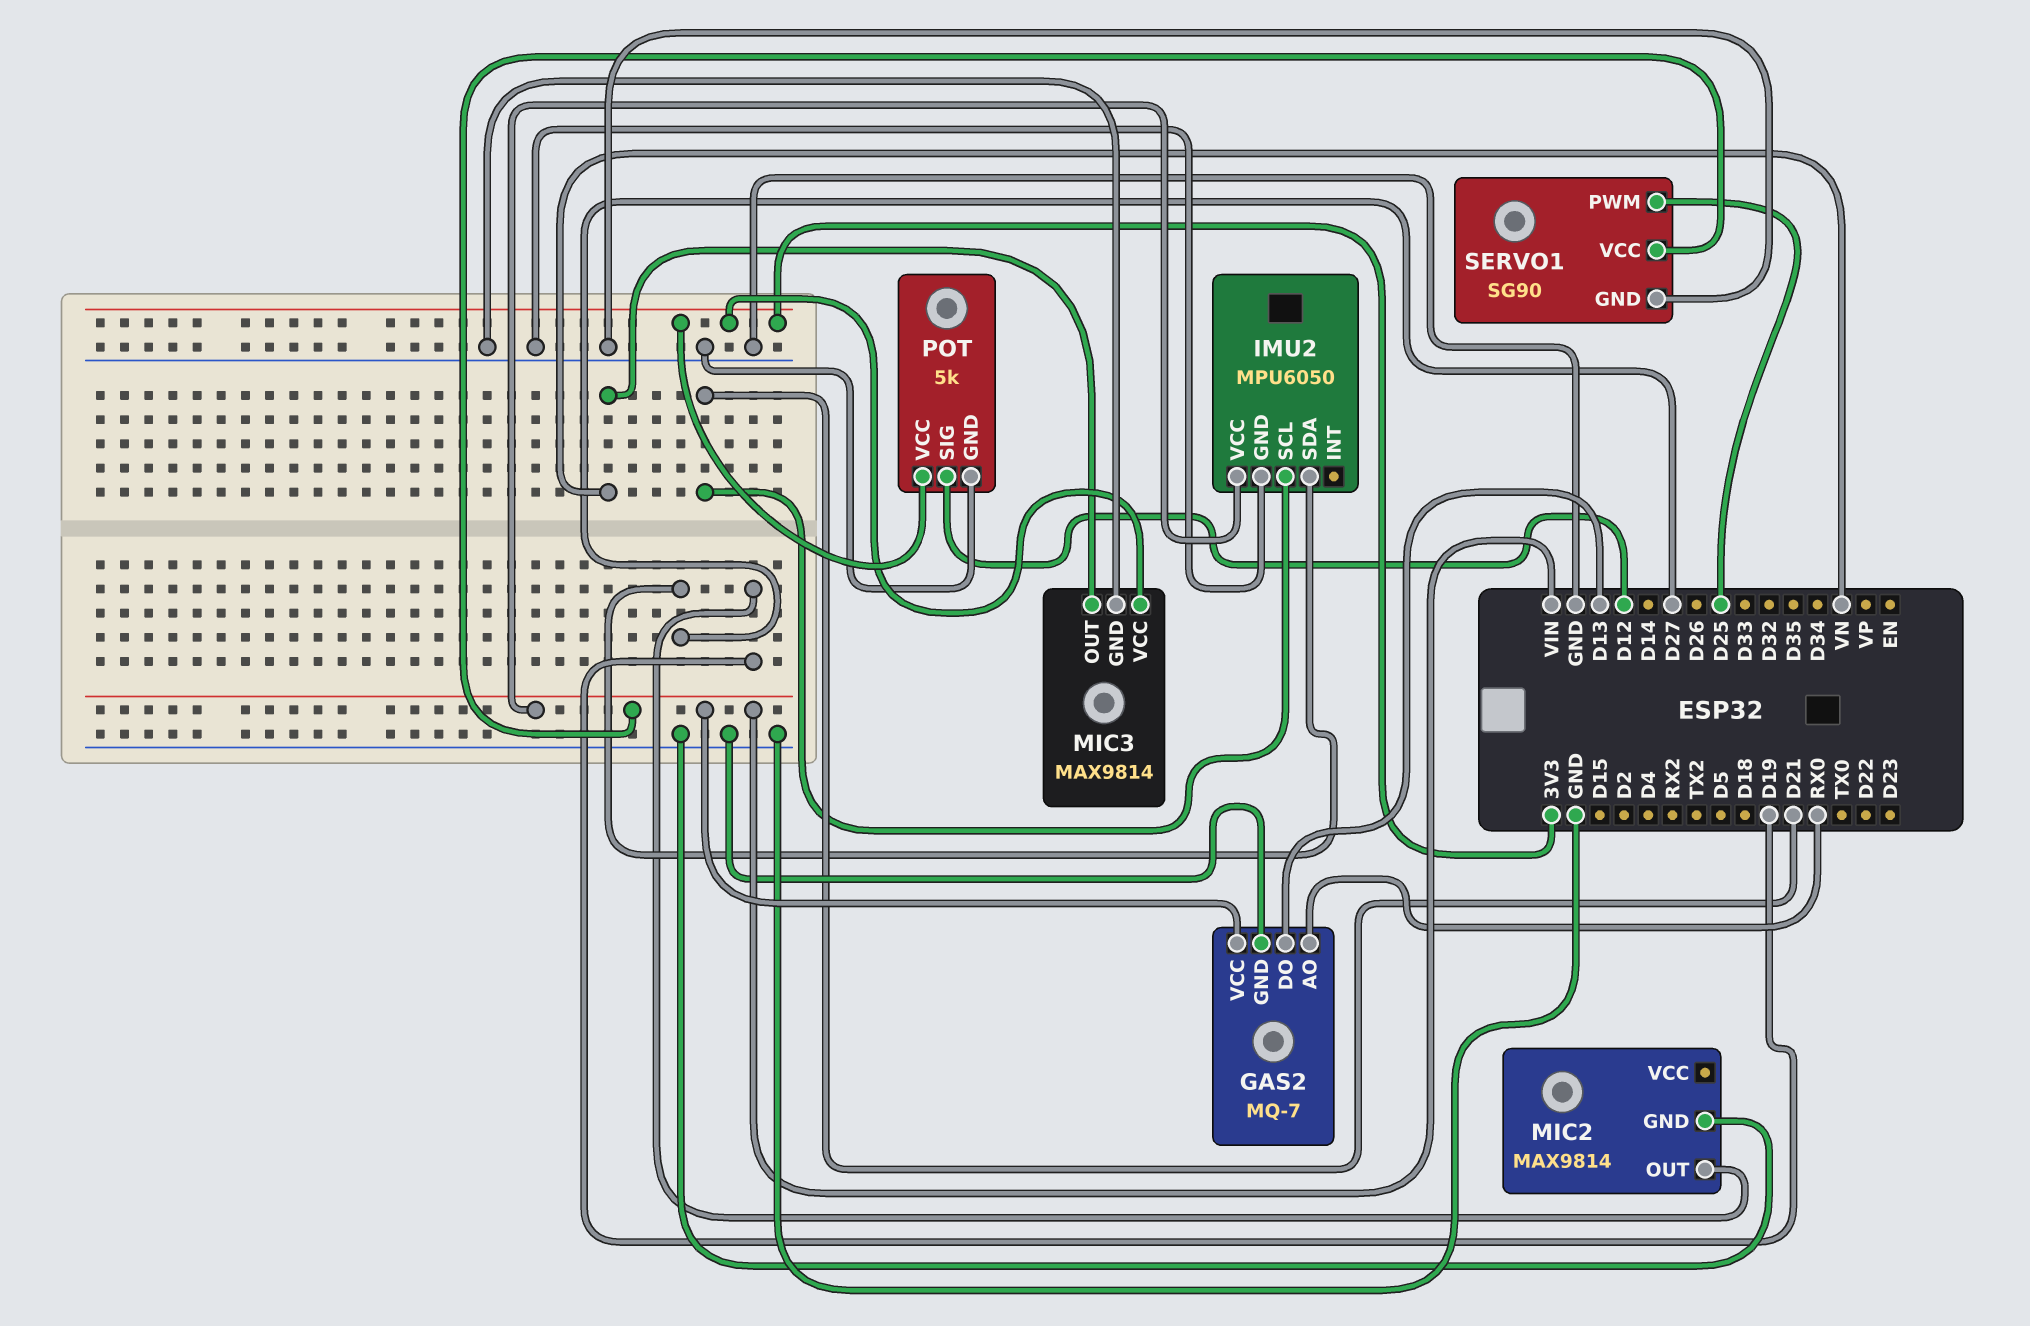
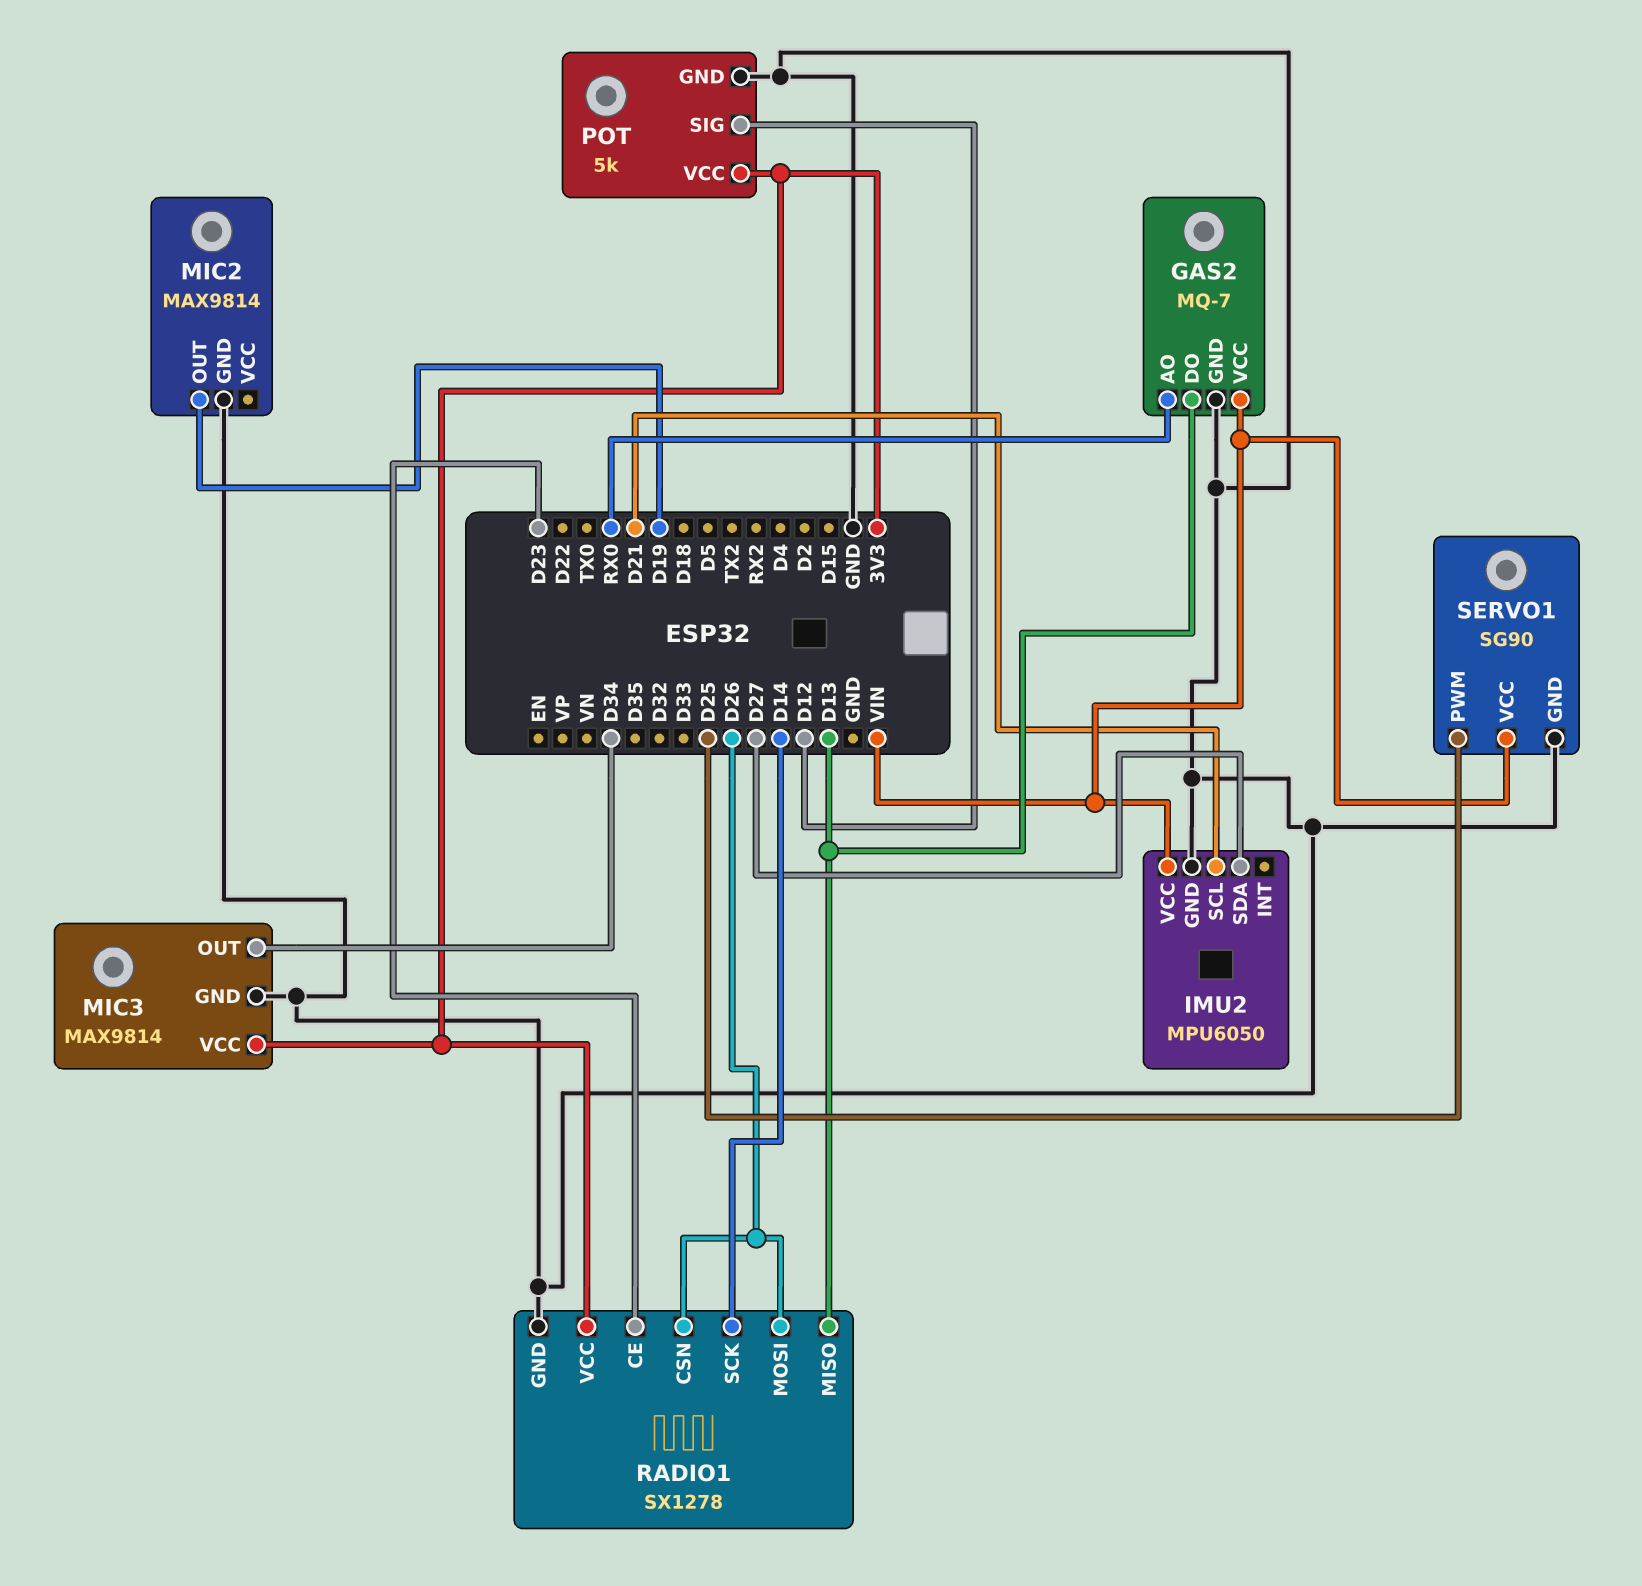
MIC3 pin OUT: VN -> D34
RADIO1: none -> SX1278
RADIO1 pin CE: none -> D23
RADIO1 pin CSN: none -> D26
RADIO1 pin GND: none -> GND
RADIO1 pin MISO: none -> D13
RADIO1 pin MOSI: none -> D26
RADIO1 pin SCK: none -> D14
RADIO1 pin VCC: none -> 3V3

